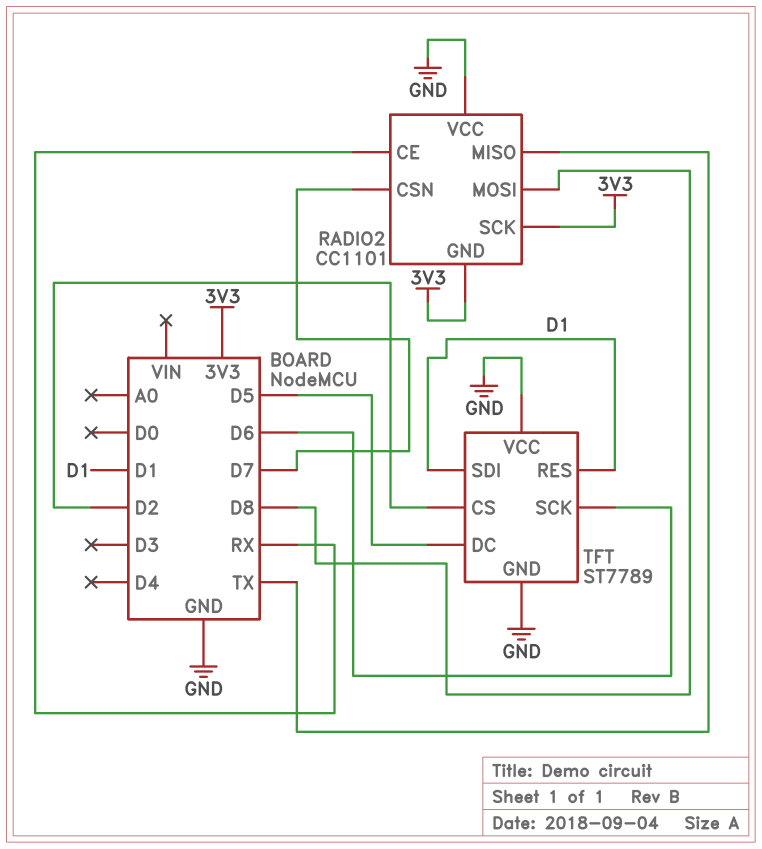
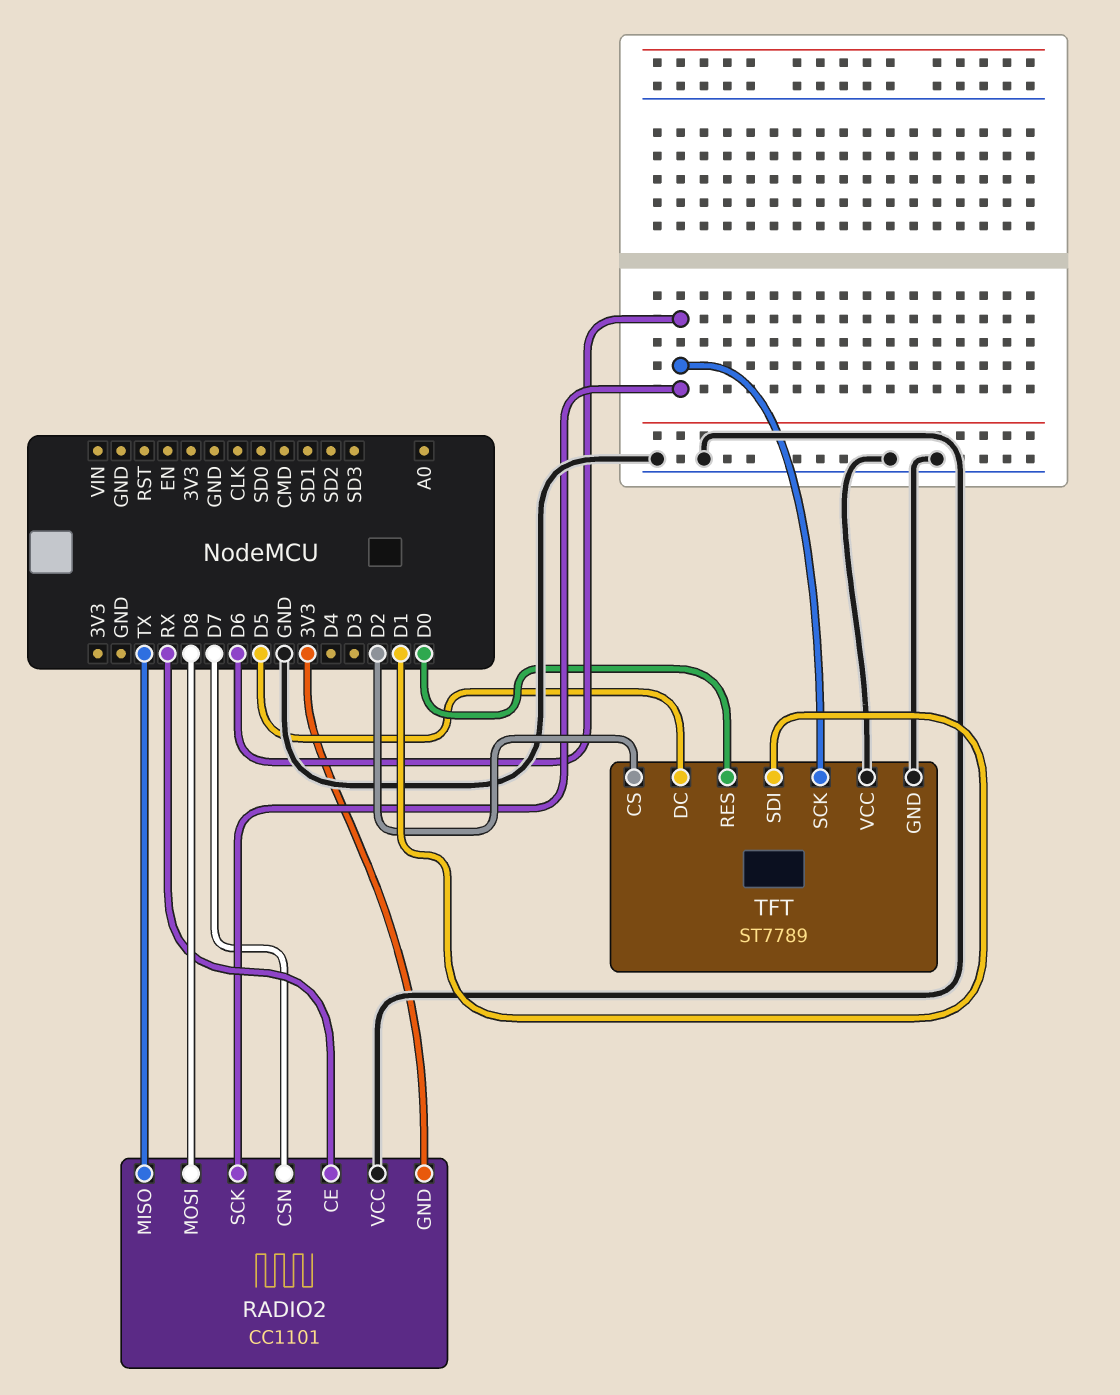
RADIO2 pin SCK: 3V3 -> D6
TFT pin RES: D1 -> D0

